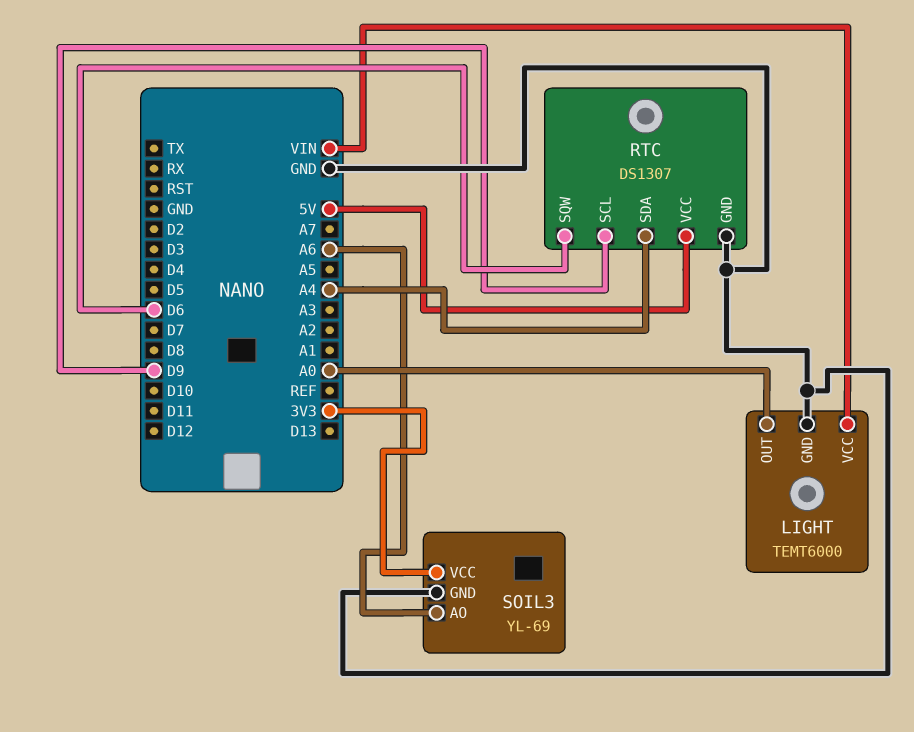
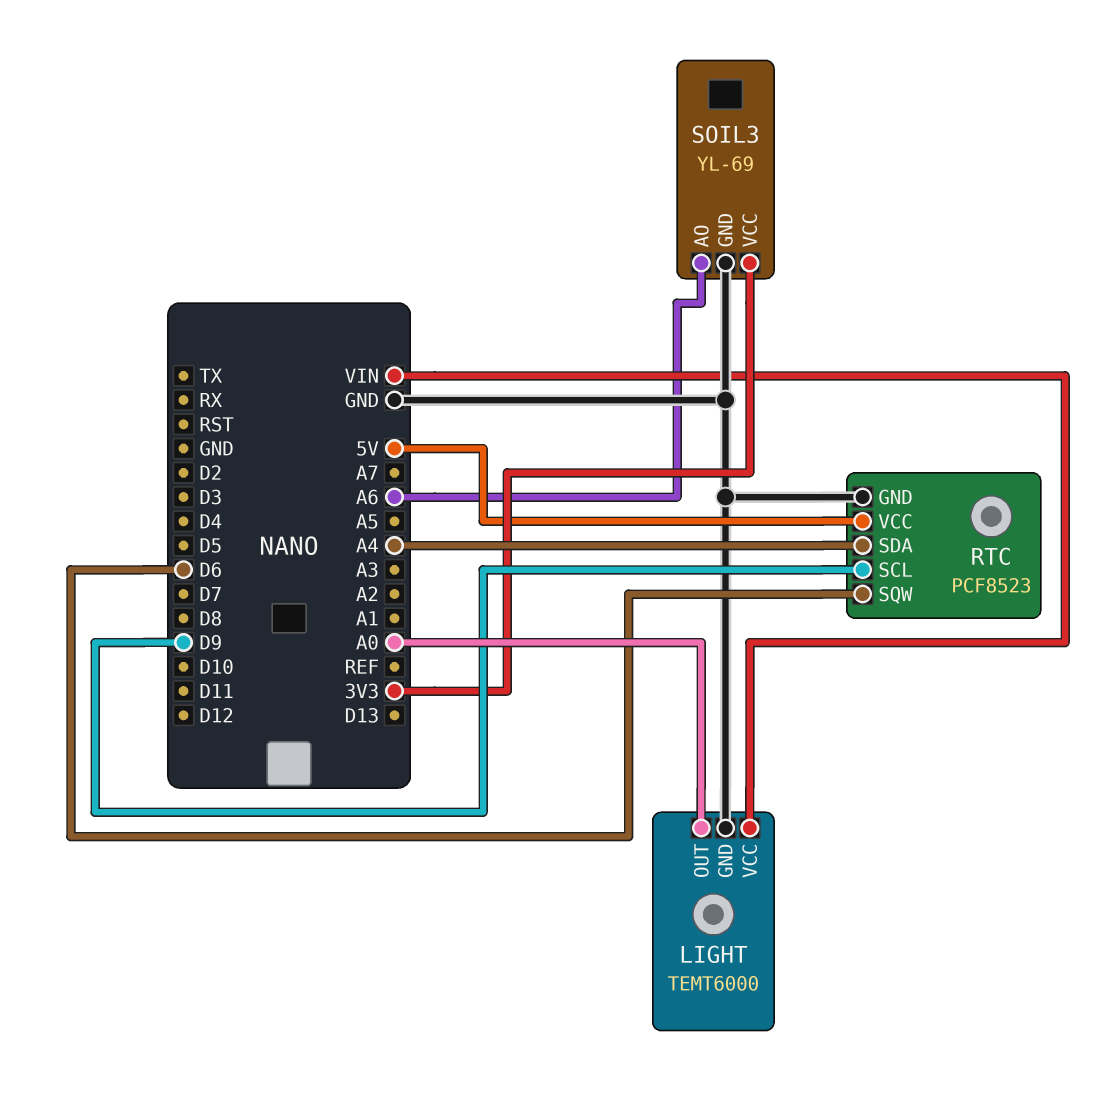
RTC: DS1307 -> PCF8523

